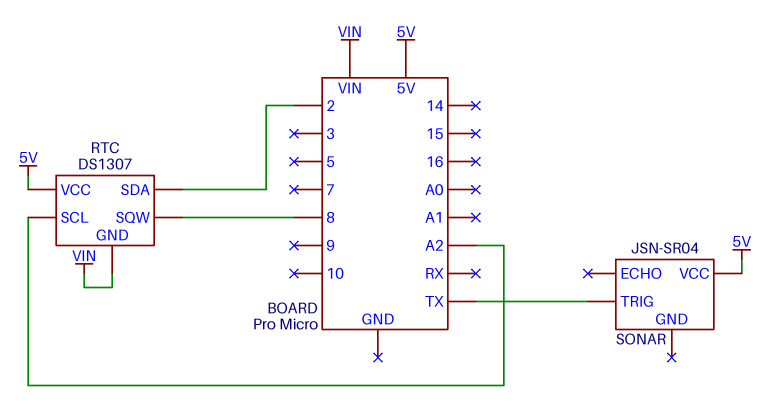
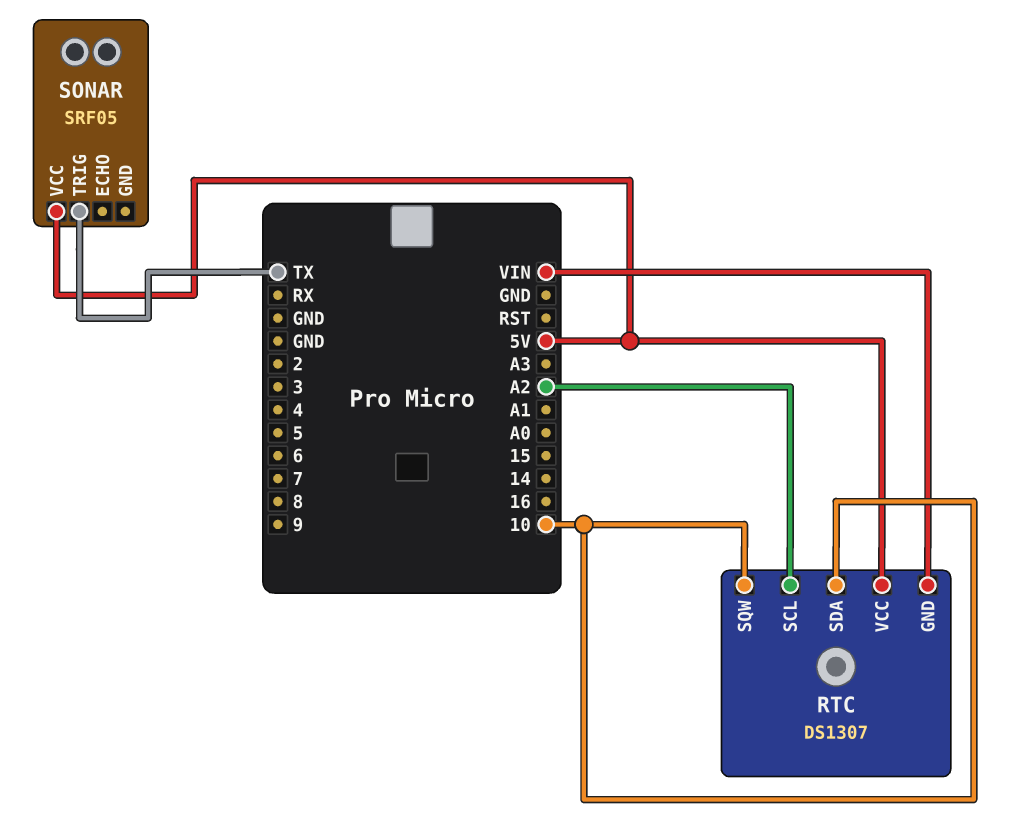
RTC pin SDA: 2 -> 10
RTC pin SQW: 8 -> 10
SONAR: JSN-SR04 -> SRF05

